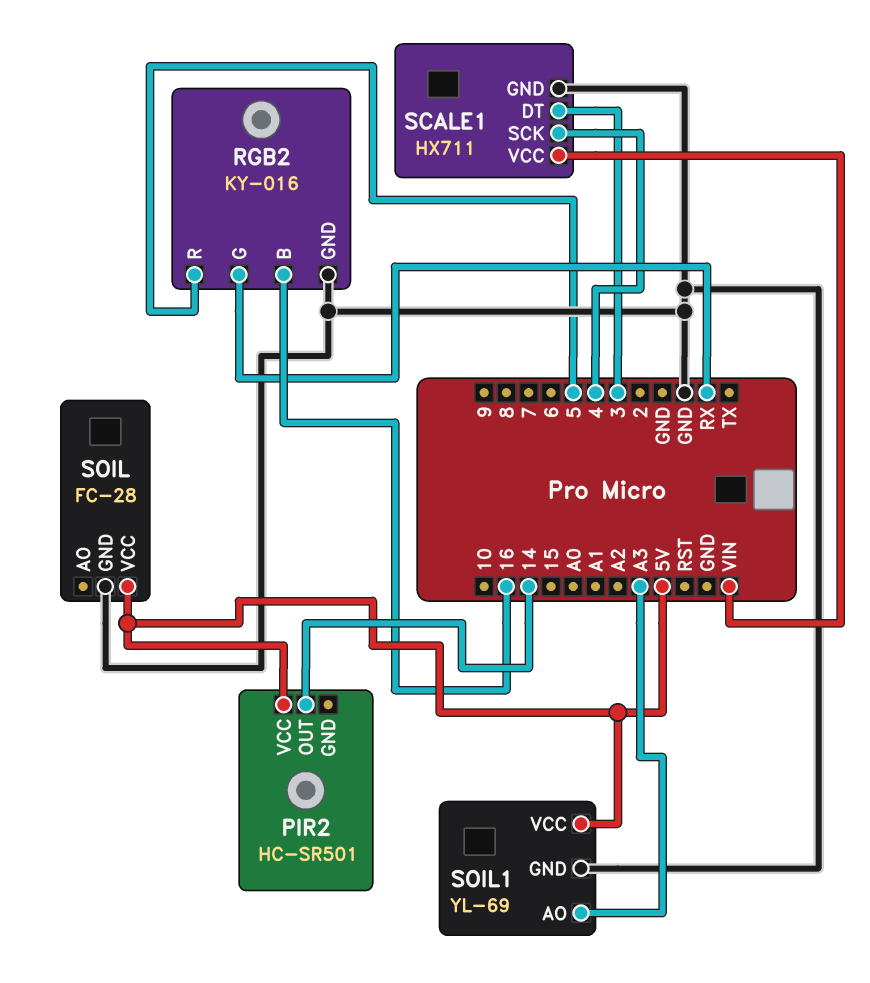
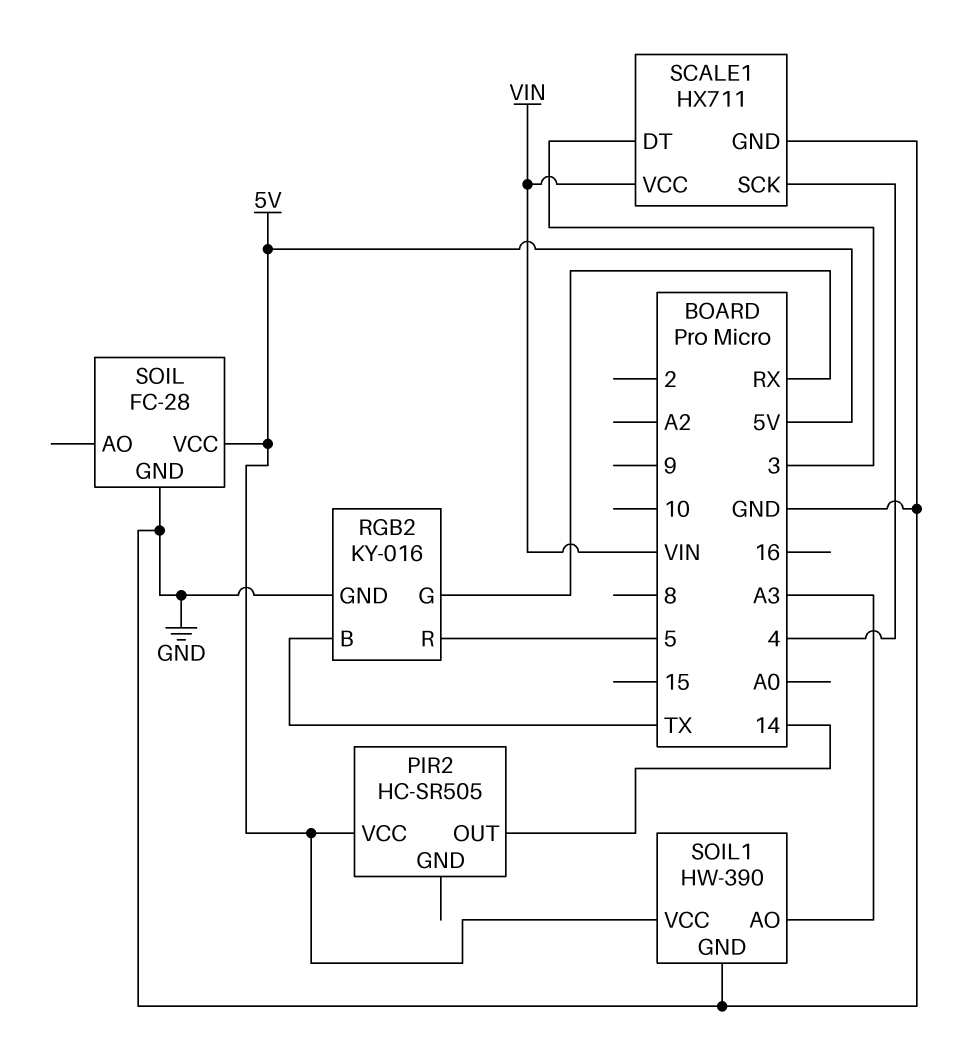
PIR2: HC-SR501 -> HC-SR505
RGB2 pin B: 16 -> TX
SOIL1: YL-69 -> HW-390

